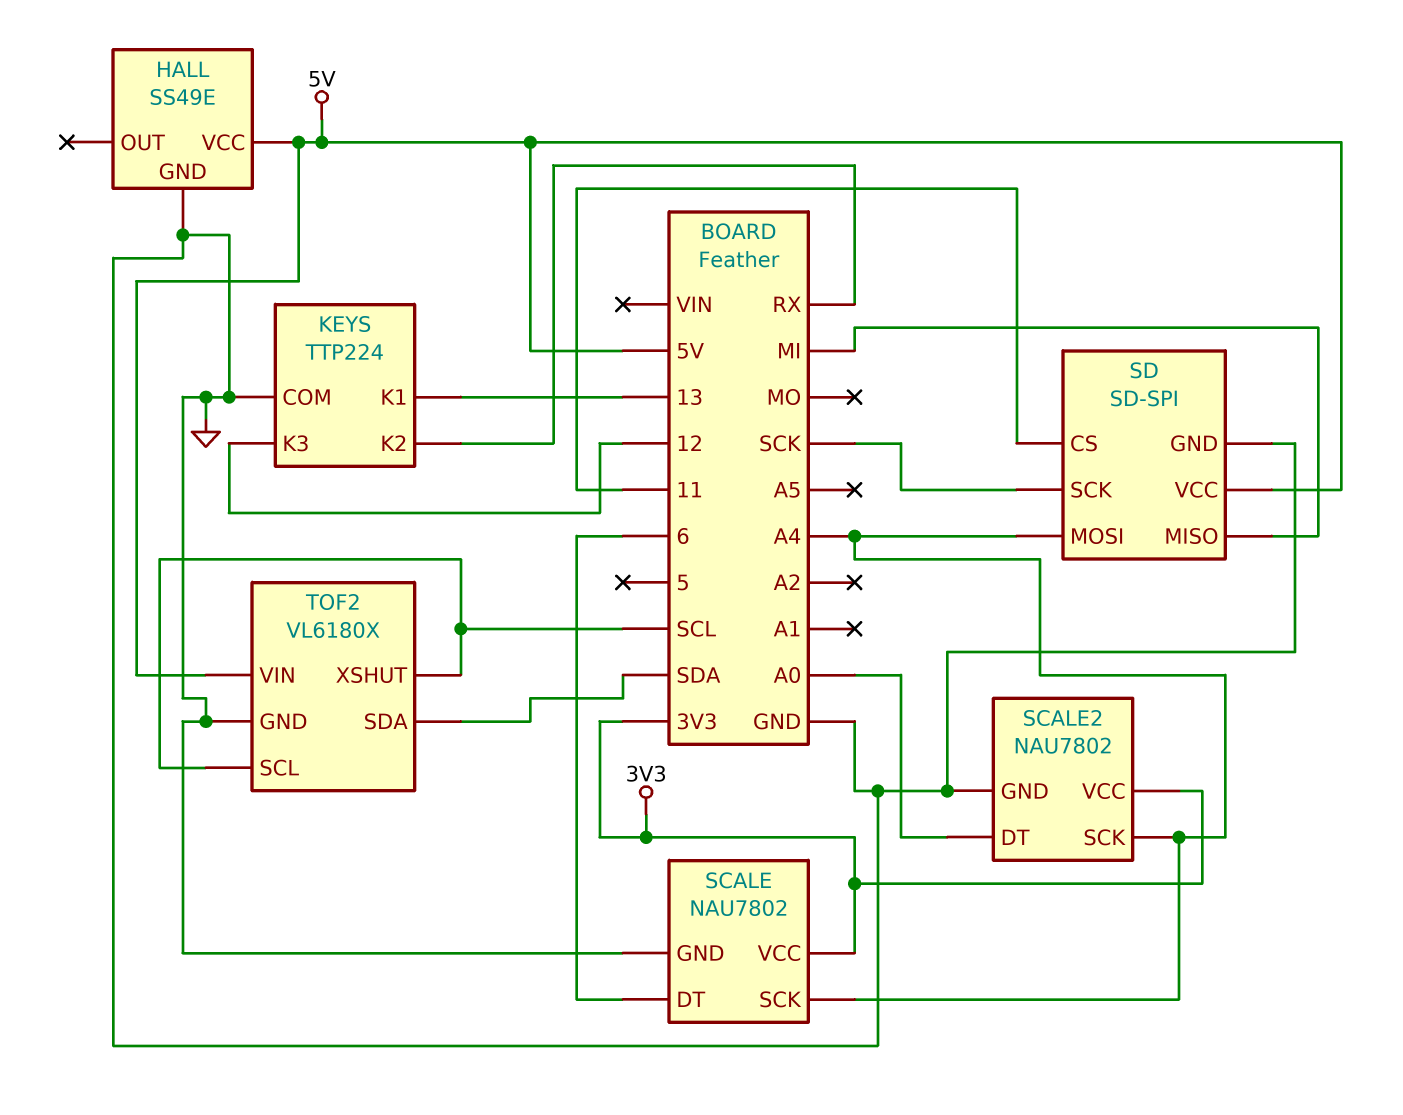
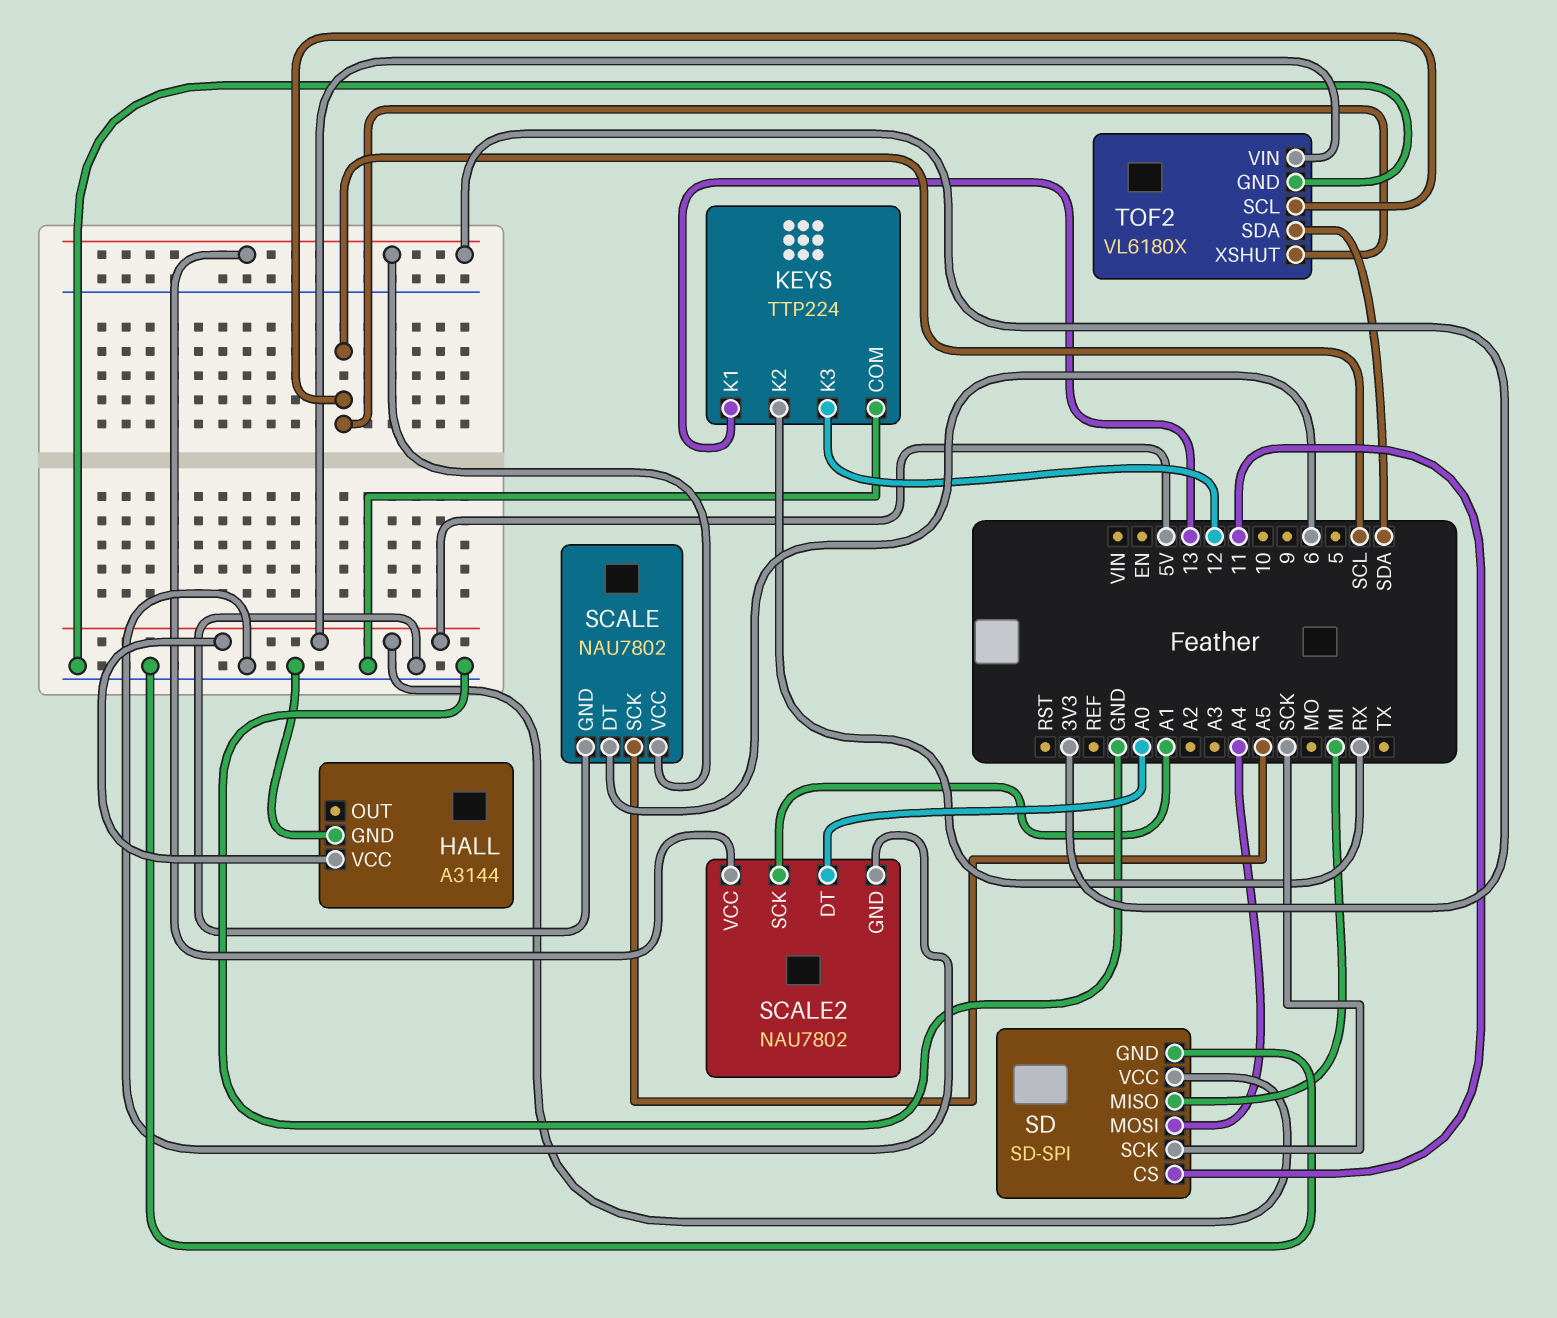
HALL: SS49E -> A3144
SCALE pin SCK: A4 -> A5
SCALE2 pin SCK: A4 -> A1

